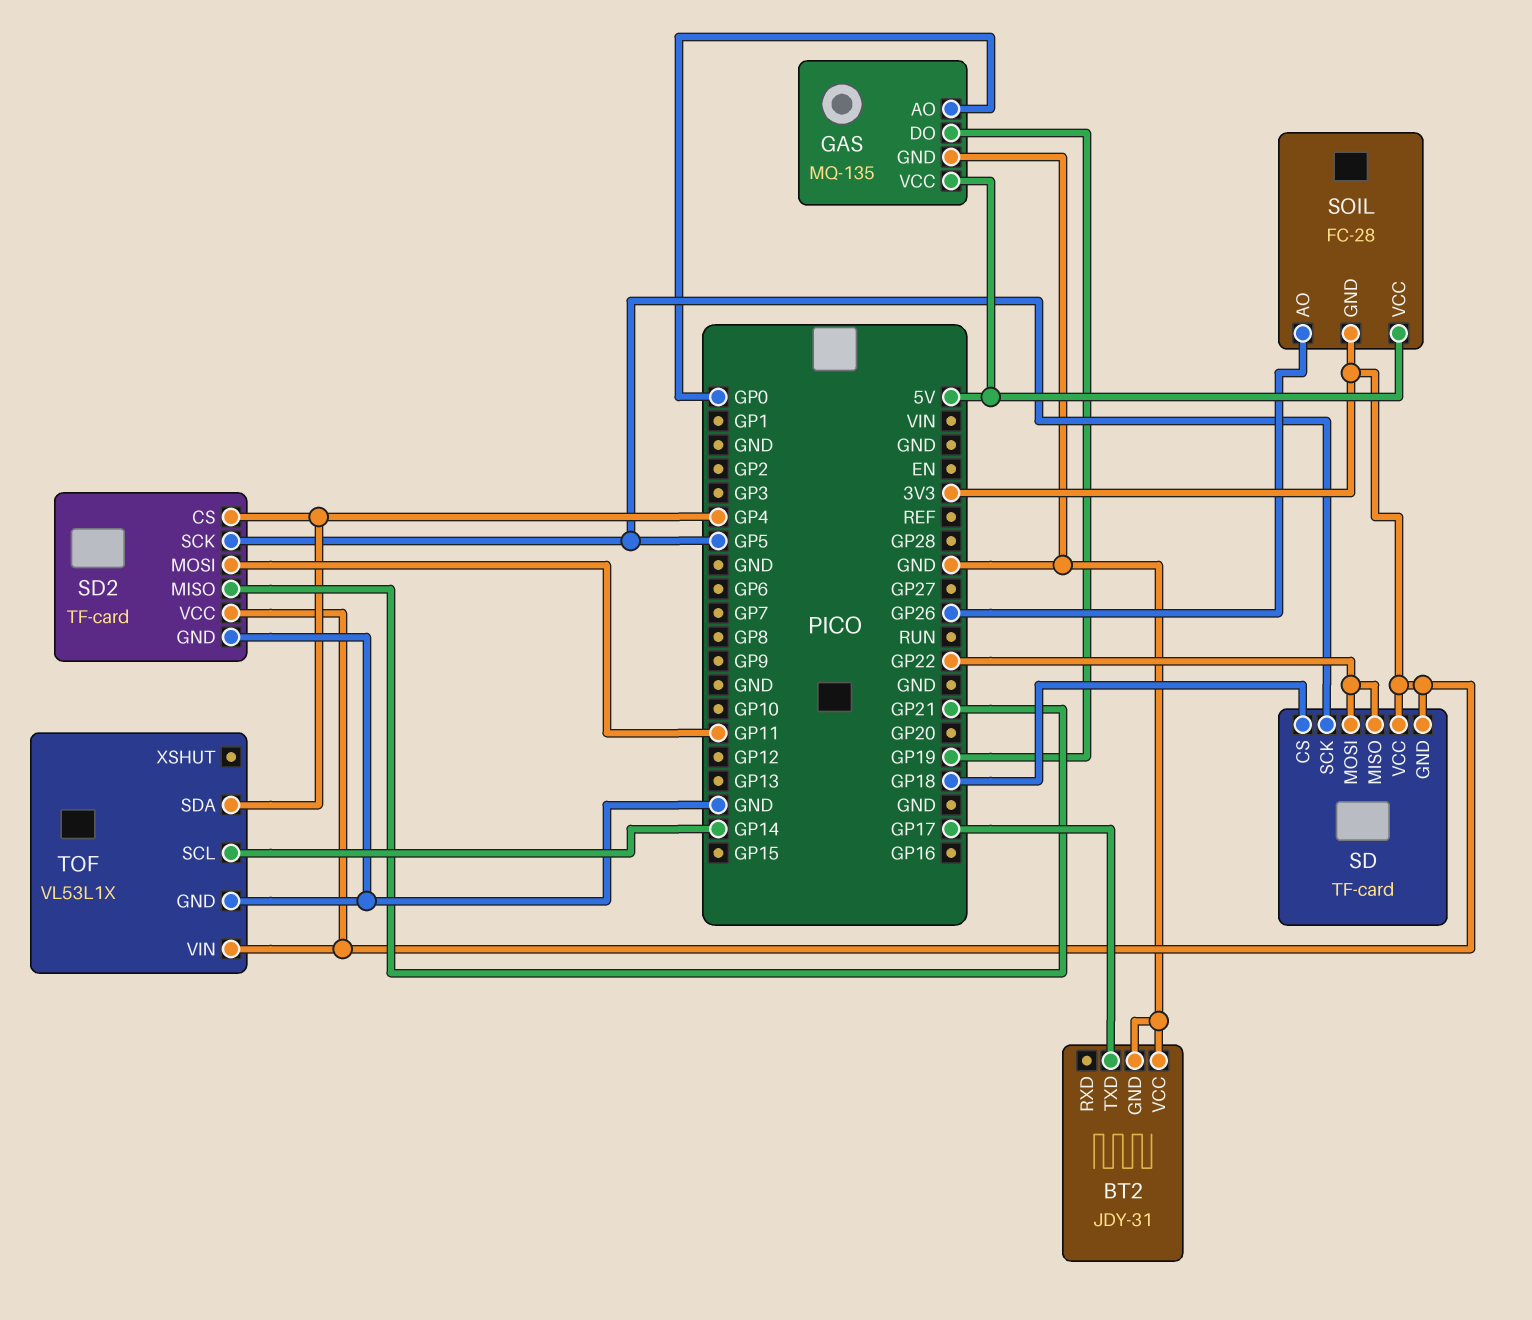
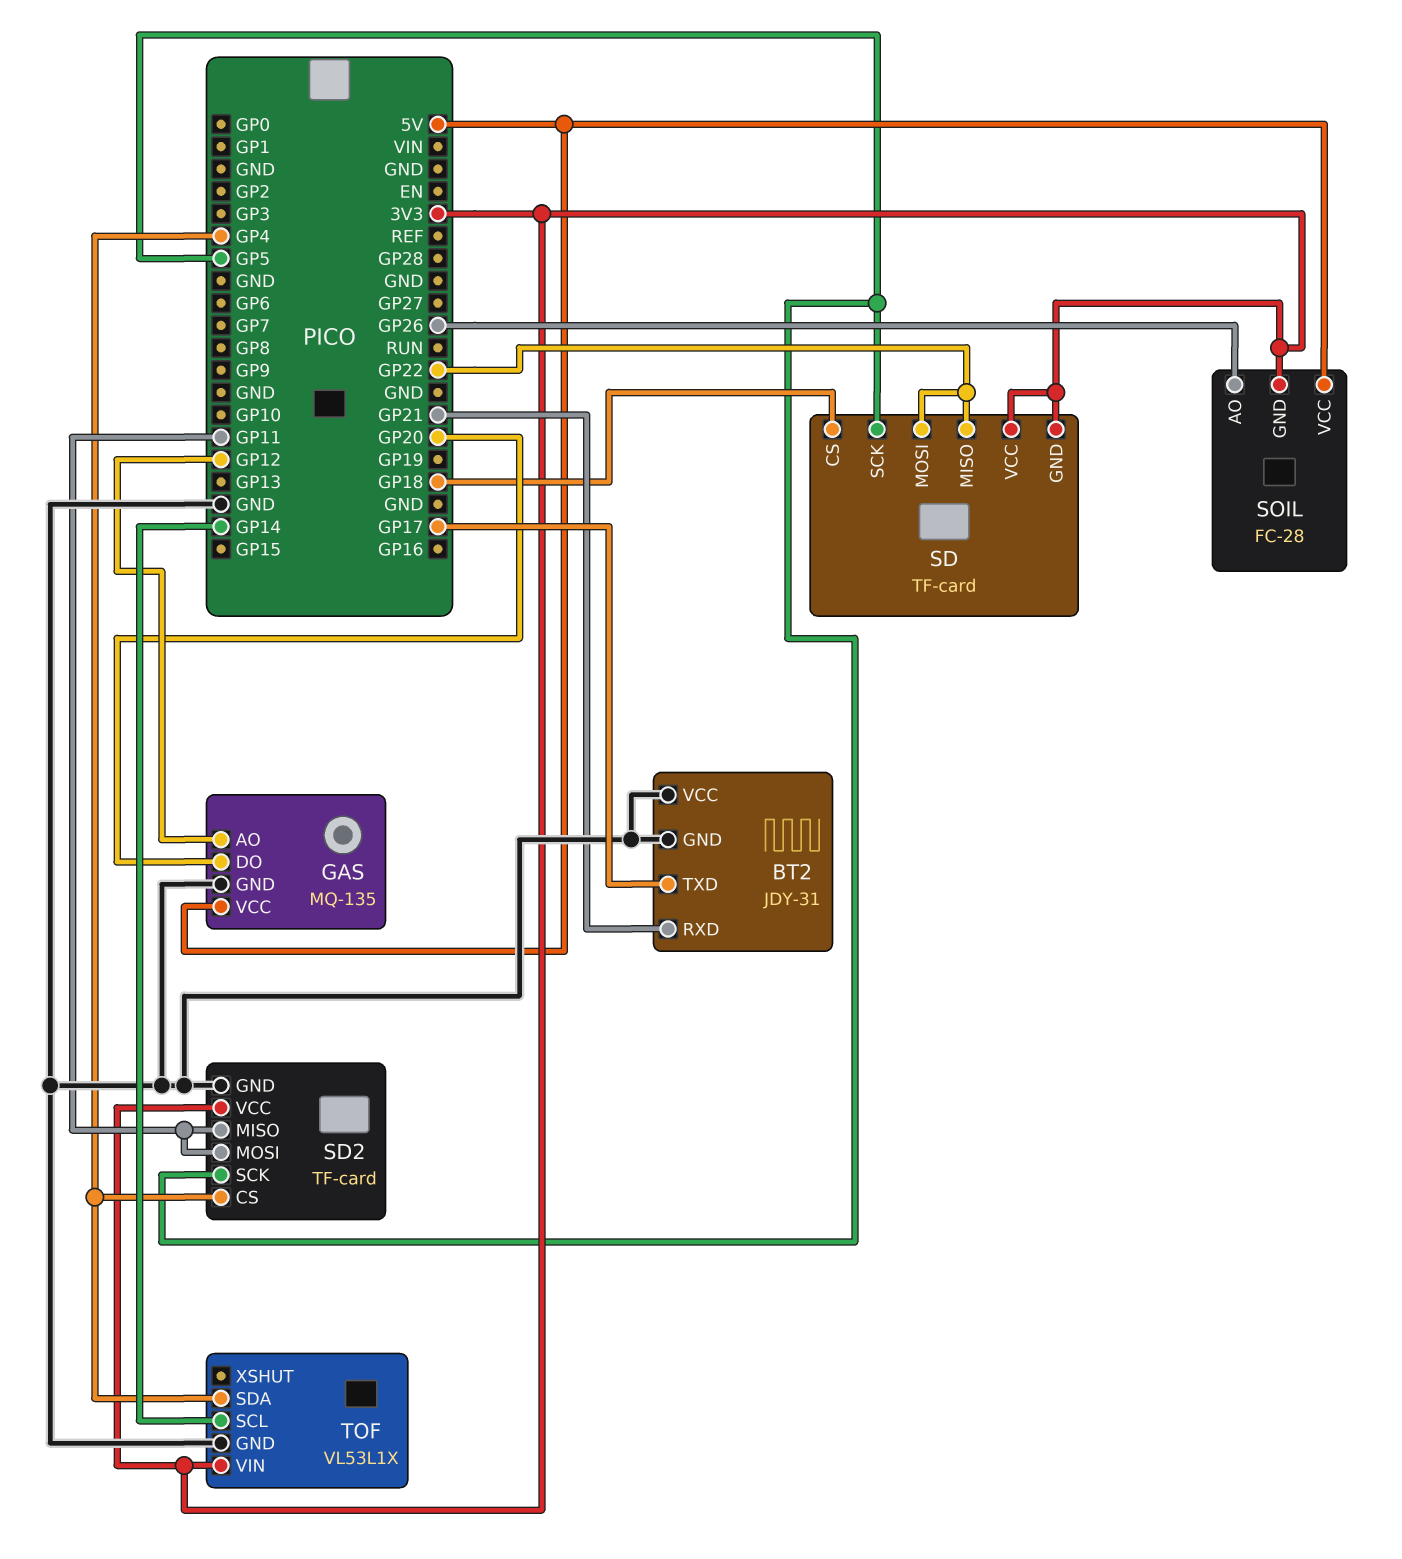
BT2 pin RXD: none -> GP21
GAS pin AO: GP0 -> GP12
GAS pin DO: GP19 -> GP20
SD2 pin MISO: GP21 -> GP11

